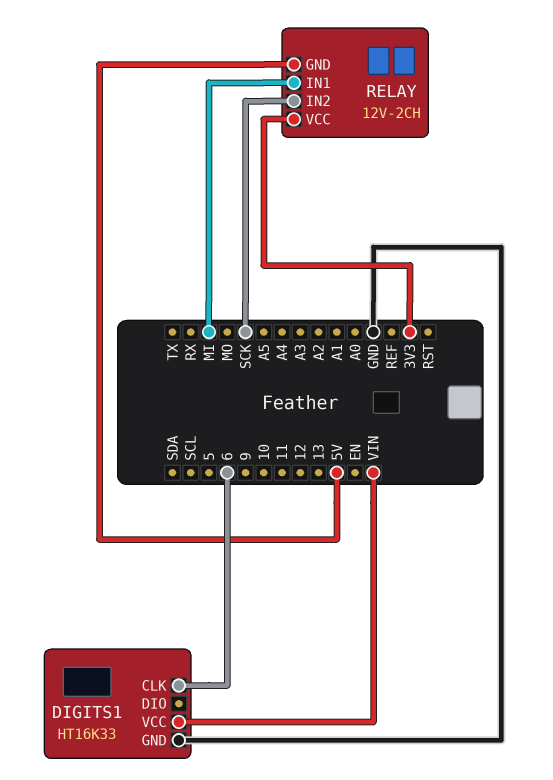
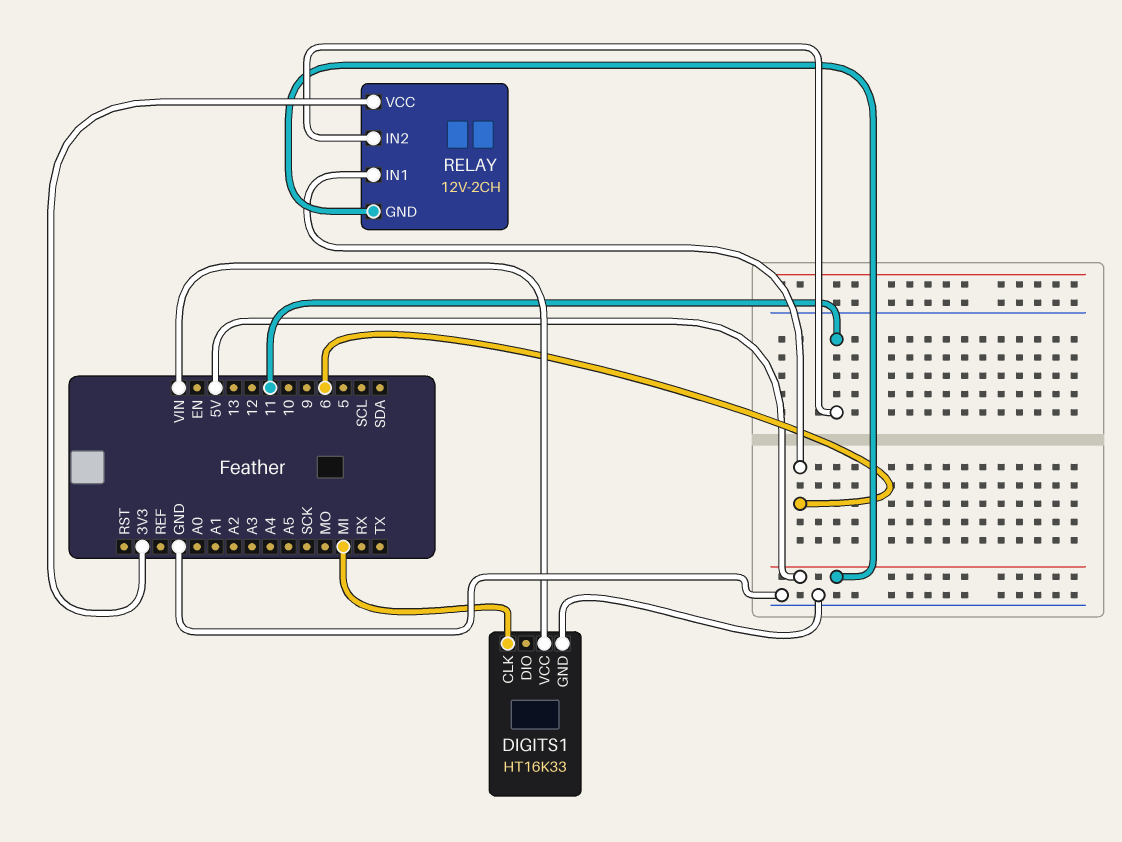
DIGITS1 pin CLK: 6 -> MI
RELAY pin IN1: MI -> 6
RELAY pin IN2: SCK -> 11

